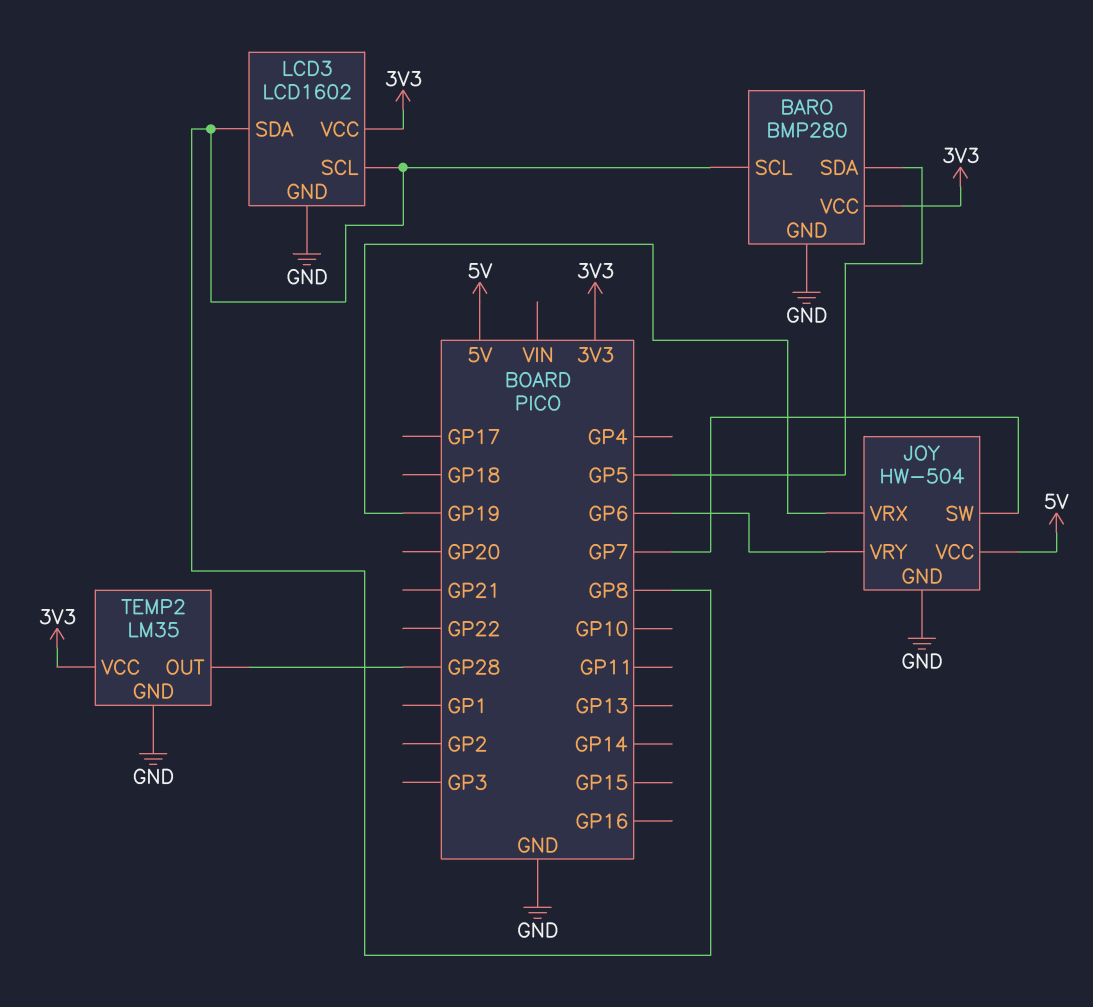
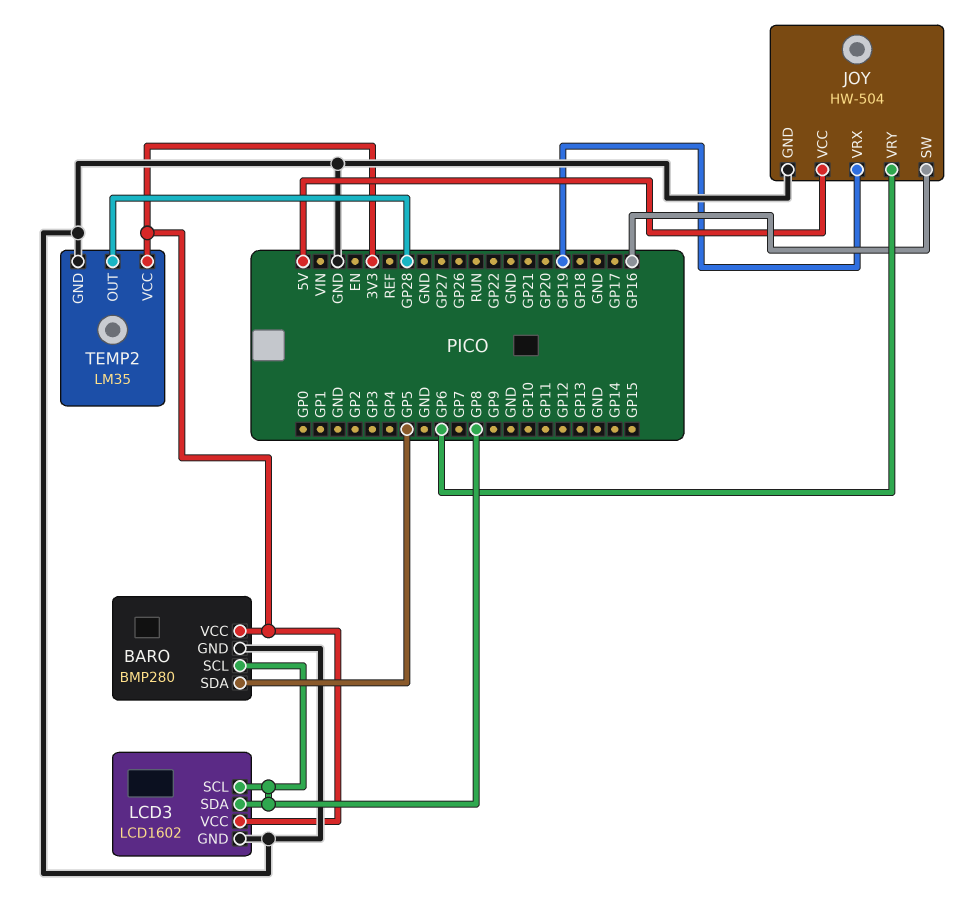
JOY pin SW: GP7 -> GP16

